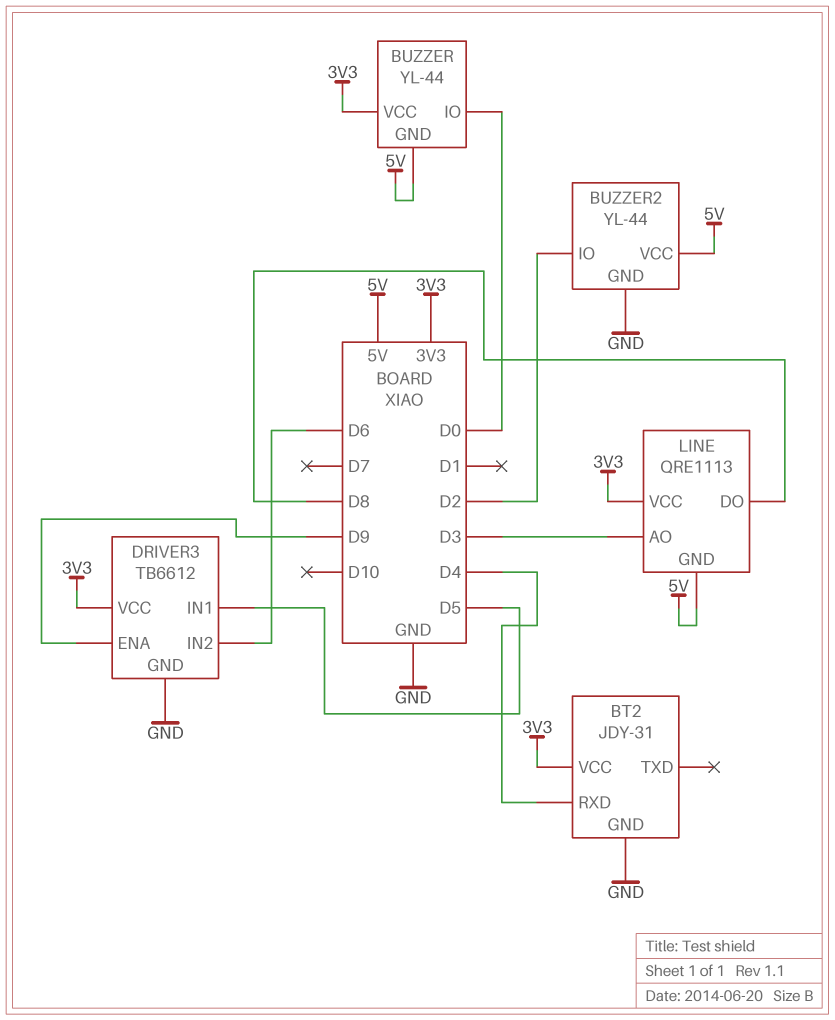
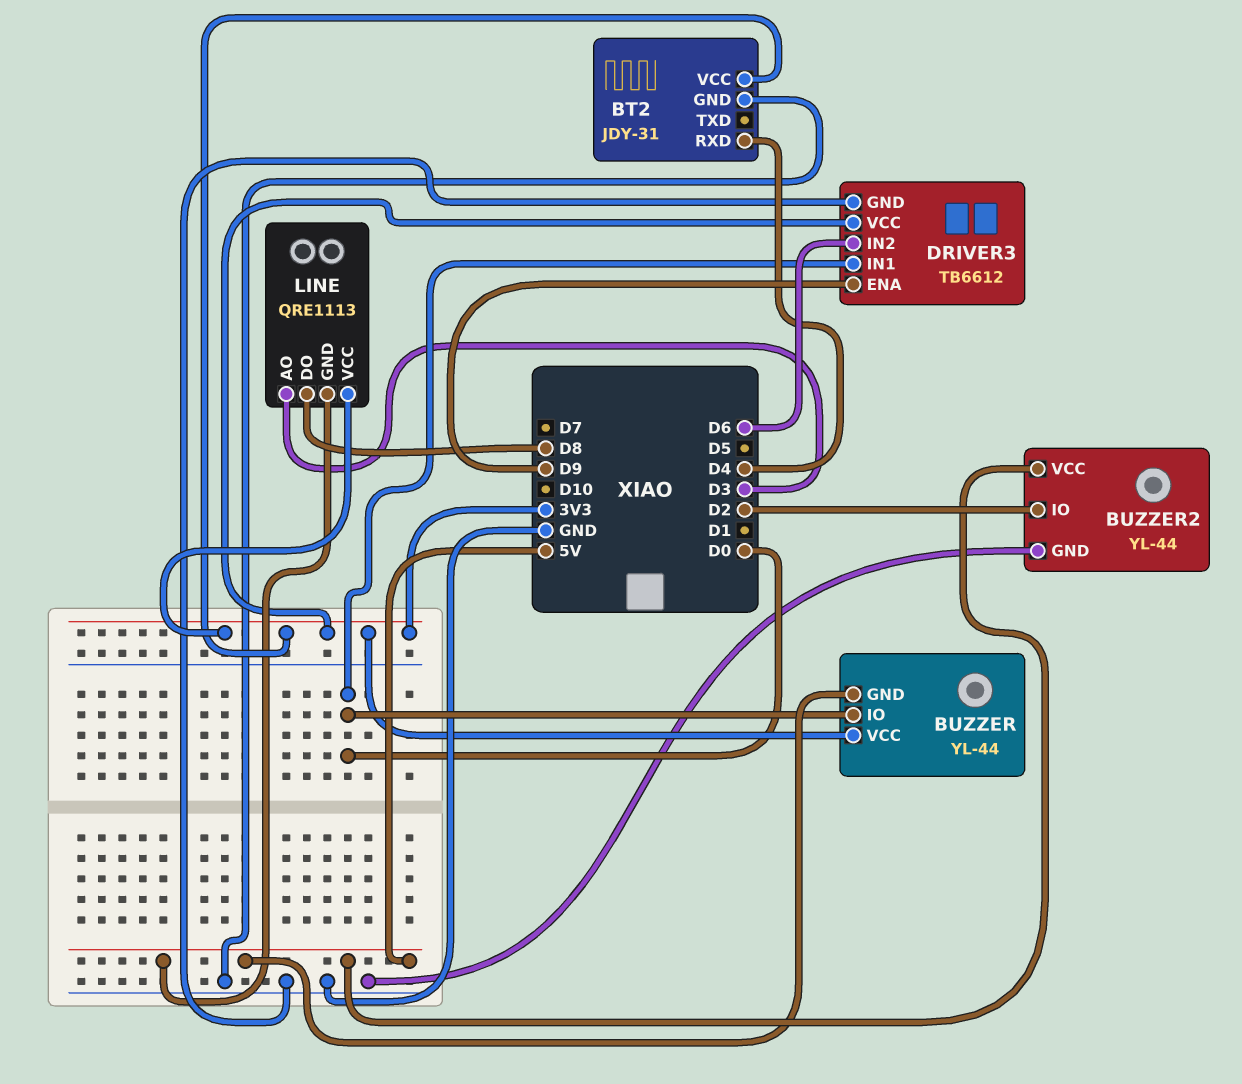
DRIVER3 pin IN1: D5 -> D0

